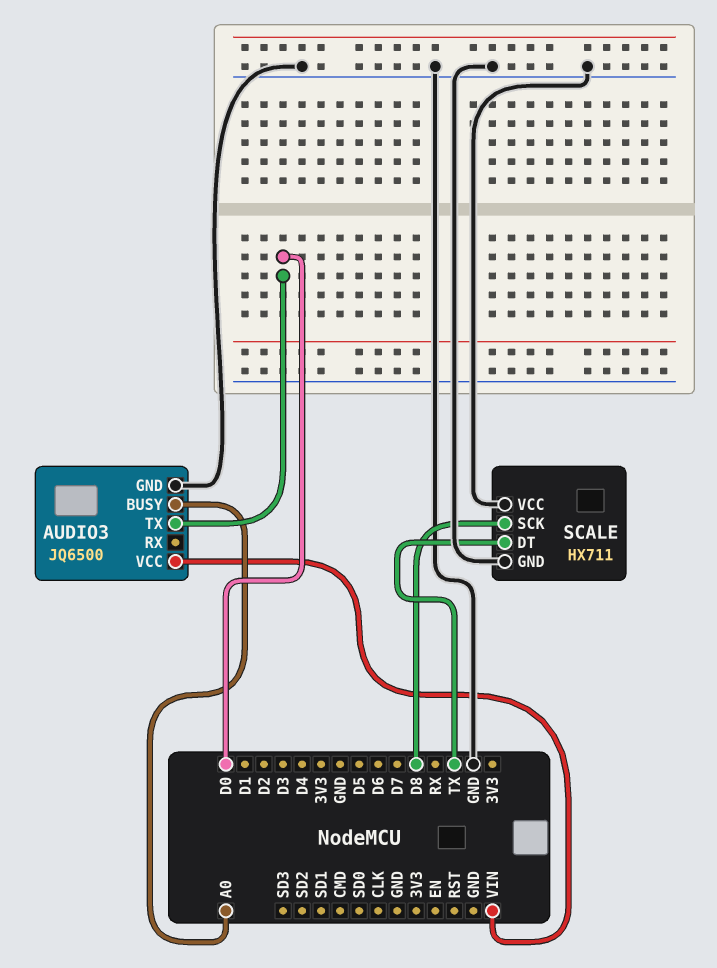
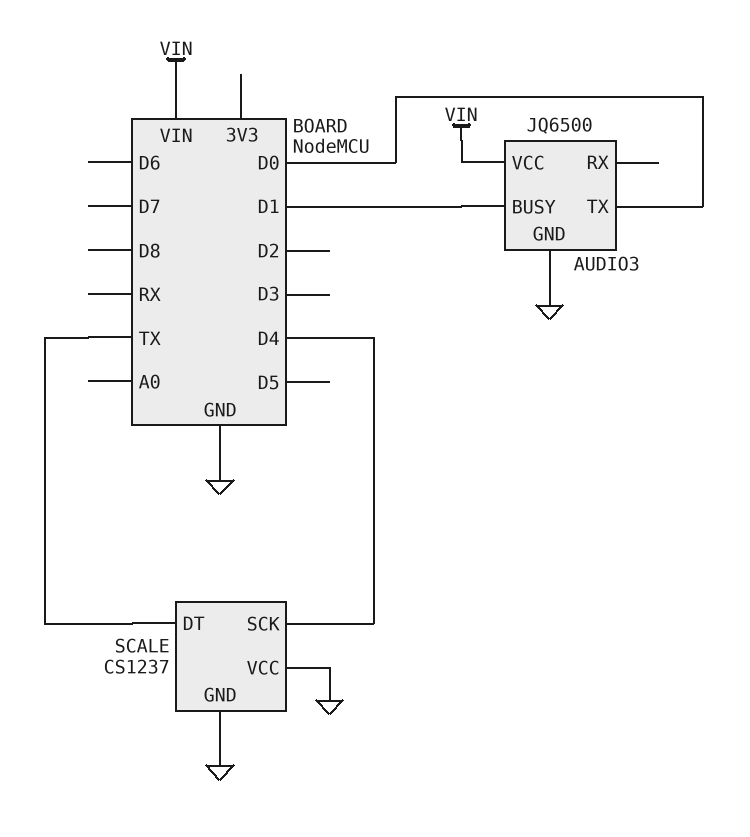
AUDIO3 pin BUSY: A0 -> D1
SCALE: HX711 -> CS1237
SCALE pin SCK: D8 -> D4

